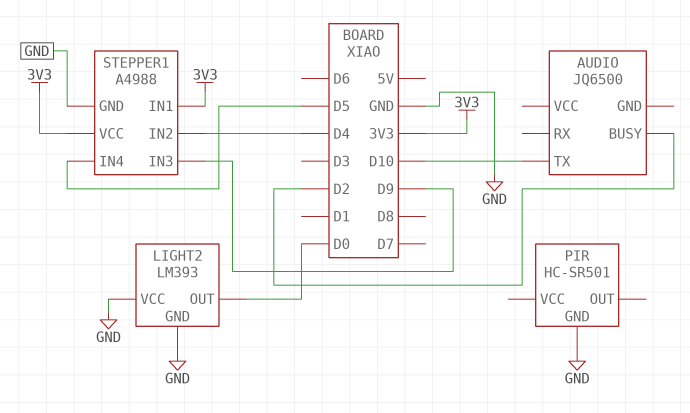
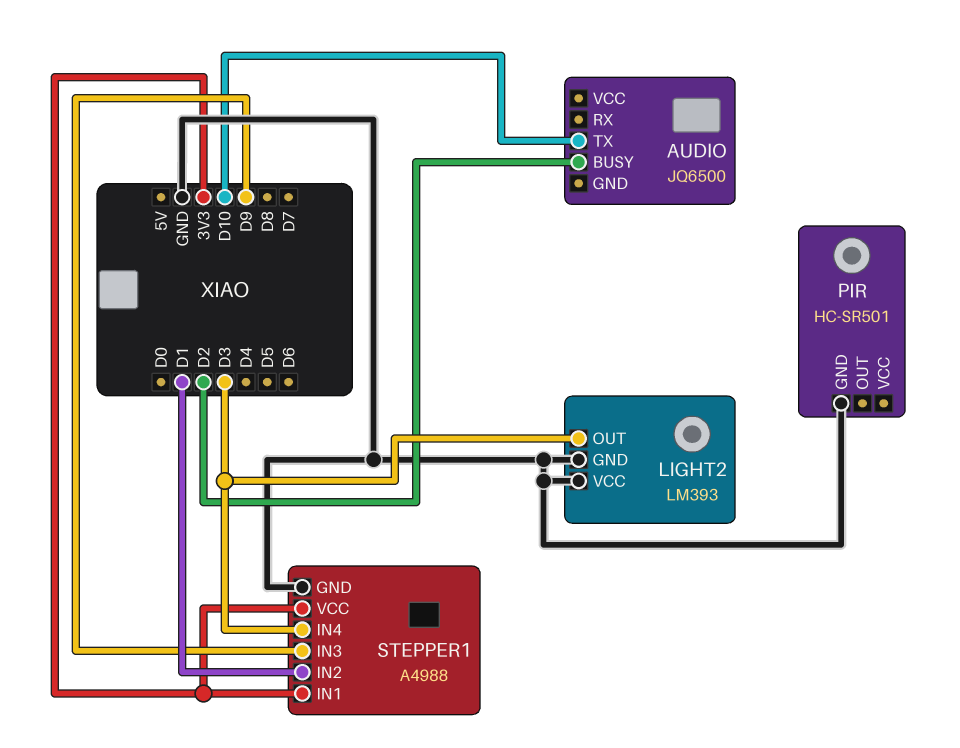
LIGHT2 pin OUT: D0 -> D3
STEPPER1 pin IN2: D4 -> D1
STEPPER1 pin IN4: D5 -> D3

